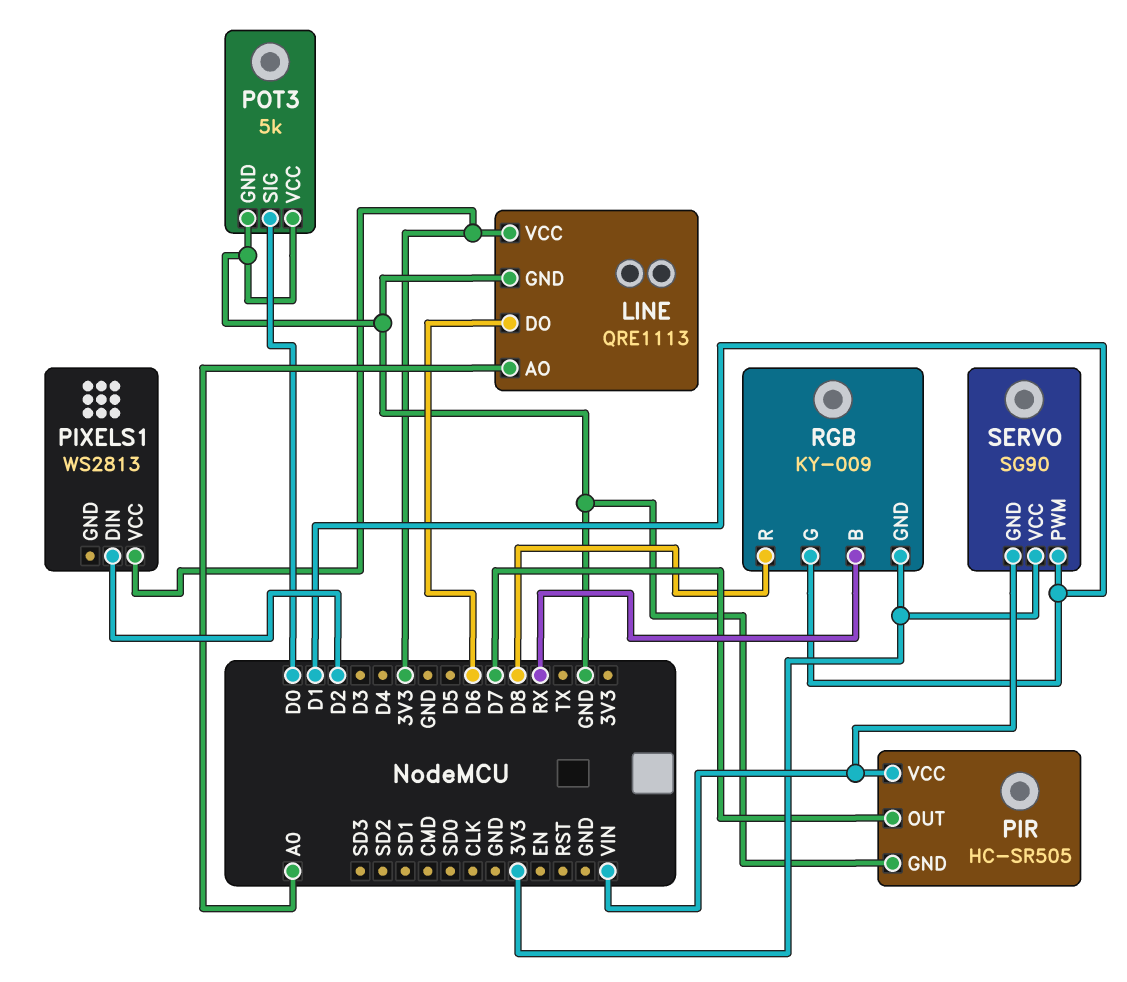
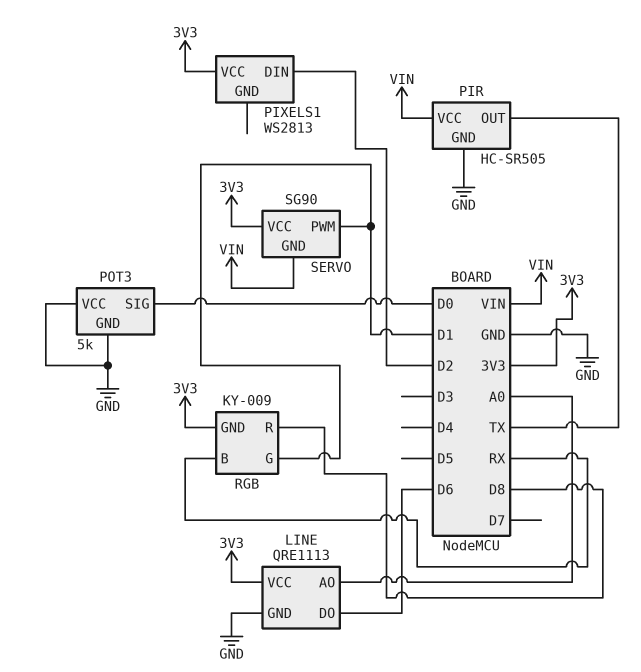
PIR pin OUT: D7 -> TX

